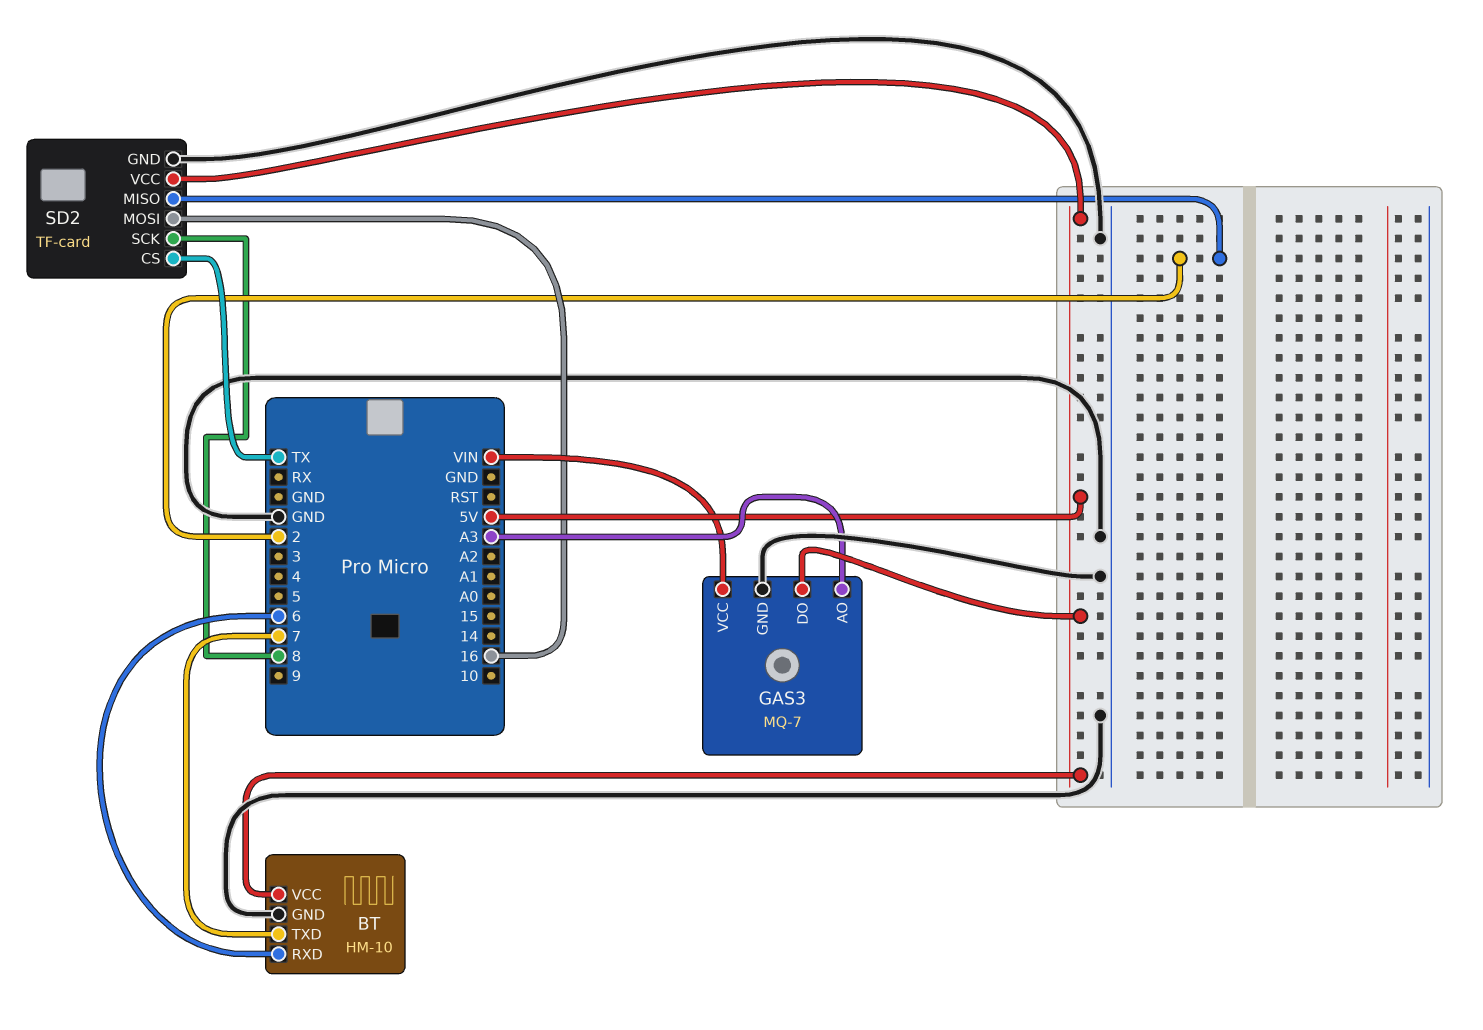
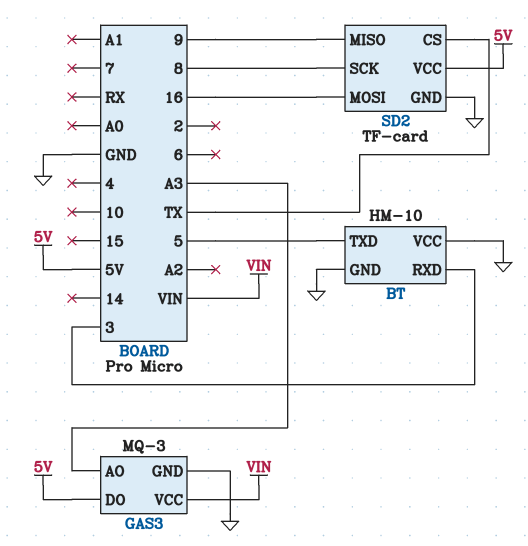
BT pin RXD: 6 -> 3
BT pin TXD: 7 -> 5
BT pin VCC: 5V -> GND
GAS3: MQ-7 -> MQ-3
SD2 pin MISO: 2 -> 9

